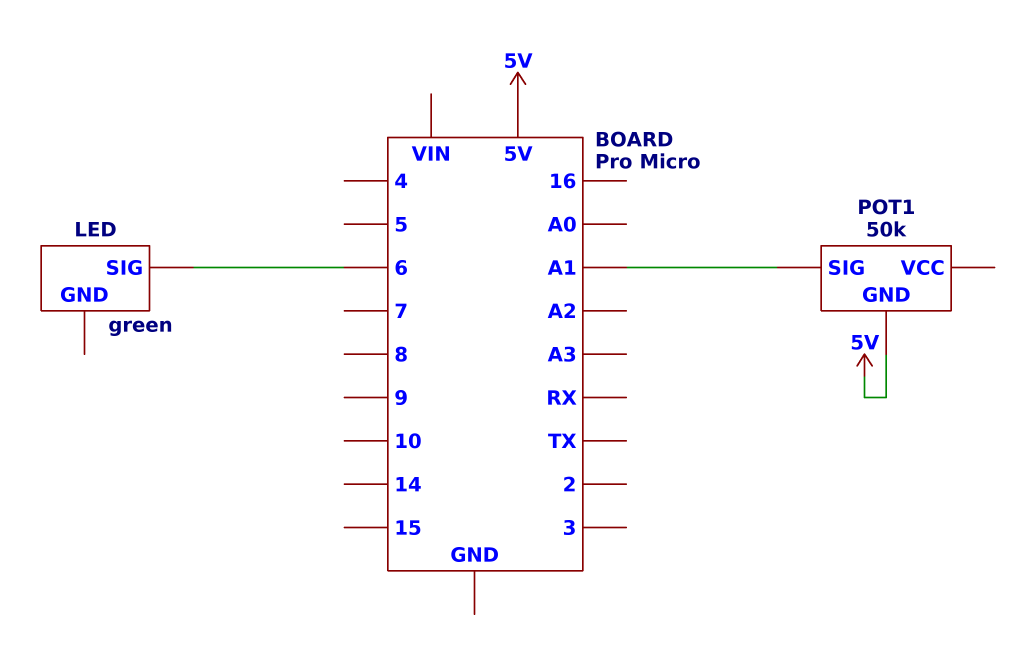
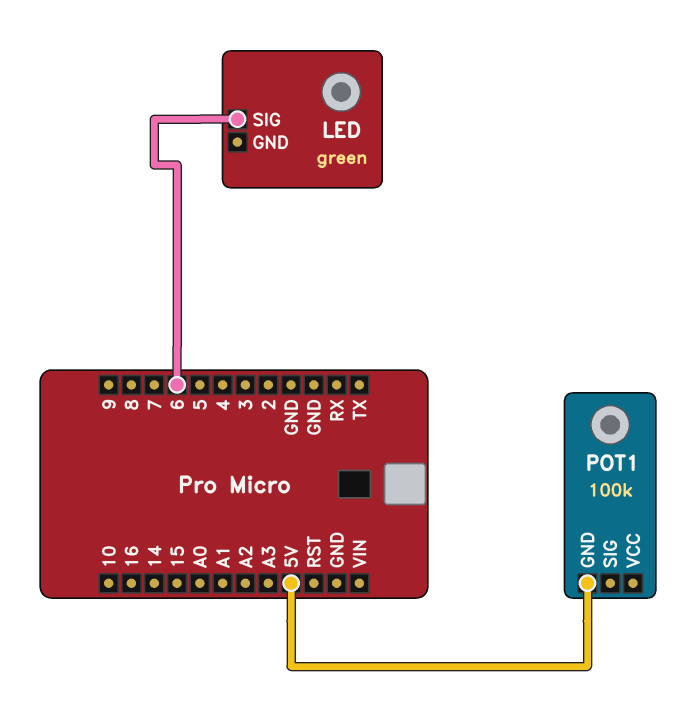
POT1: 50k -> 100k
POT1 pin SIG: A1 -> none

